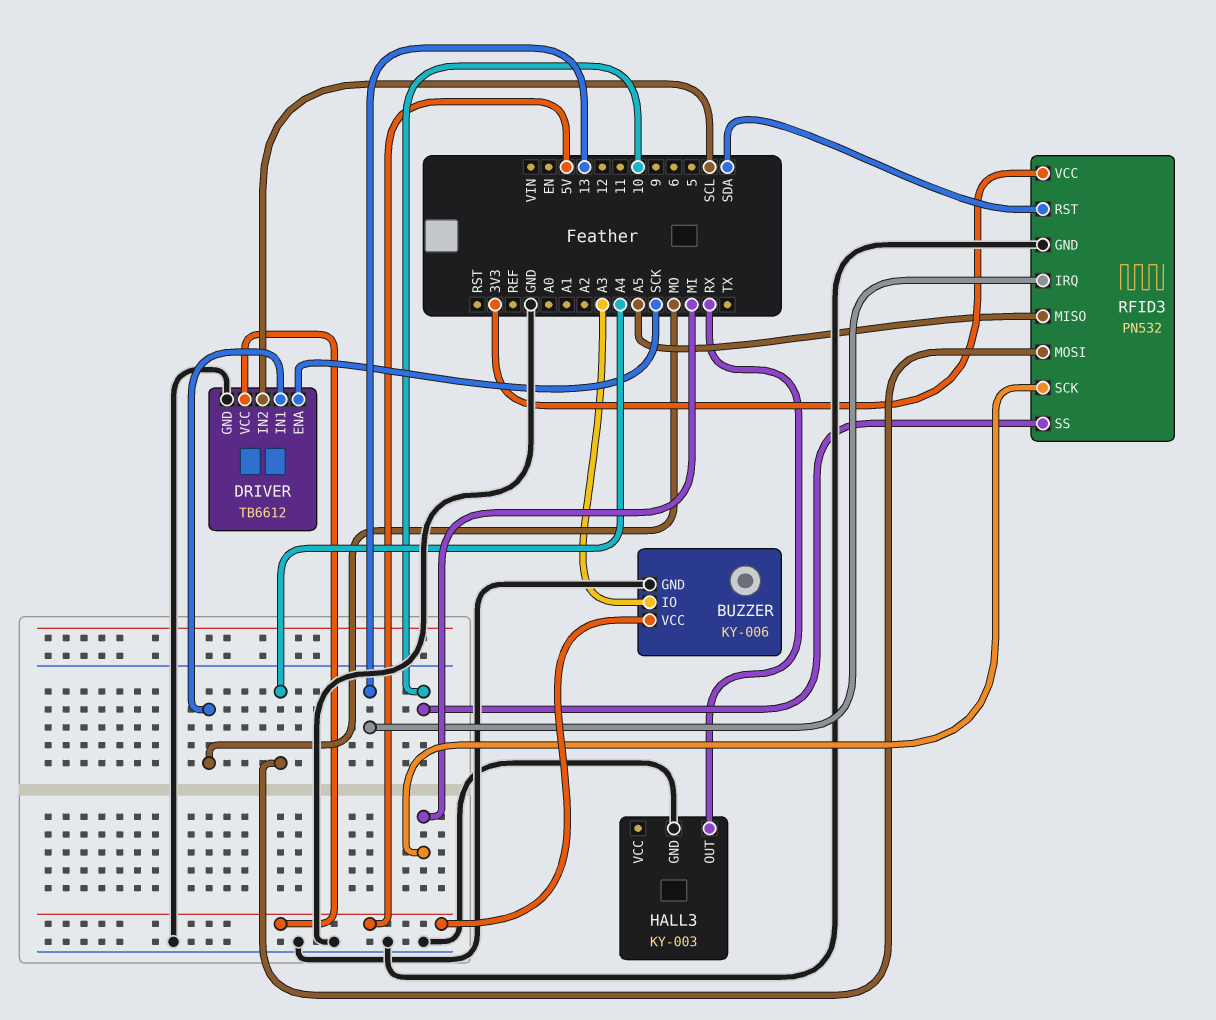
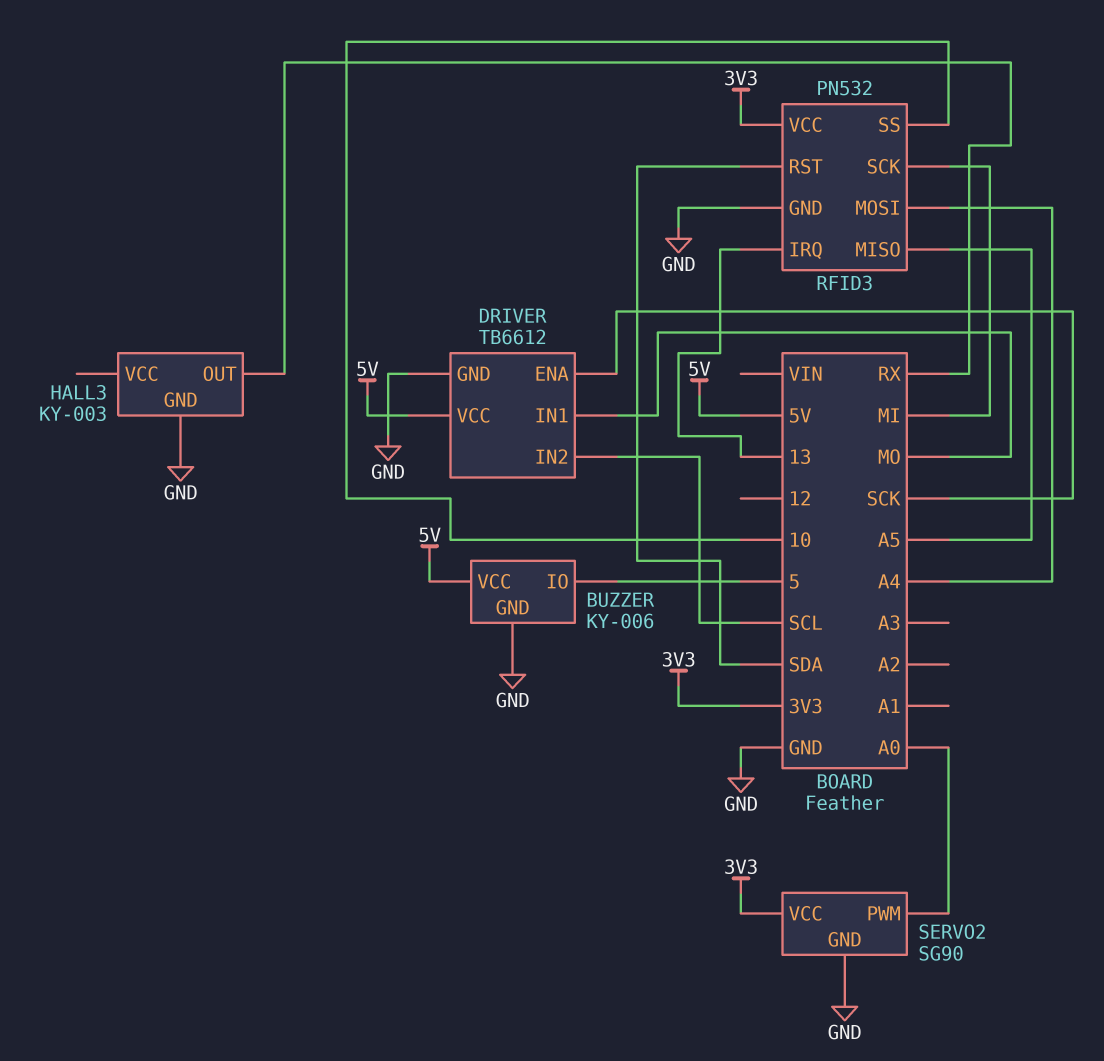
BUZZER pin IO: A3 -> 5
SERVO2: none -> SG90
SERVO2 pin GND: none -> GND
SERVO2 pin PWM: none -> A0
SERVO2 pin VCC: none -> 3V3

